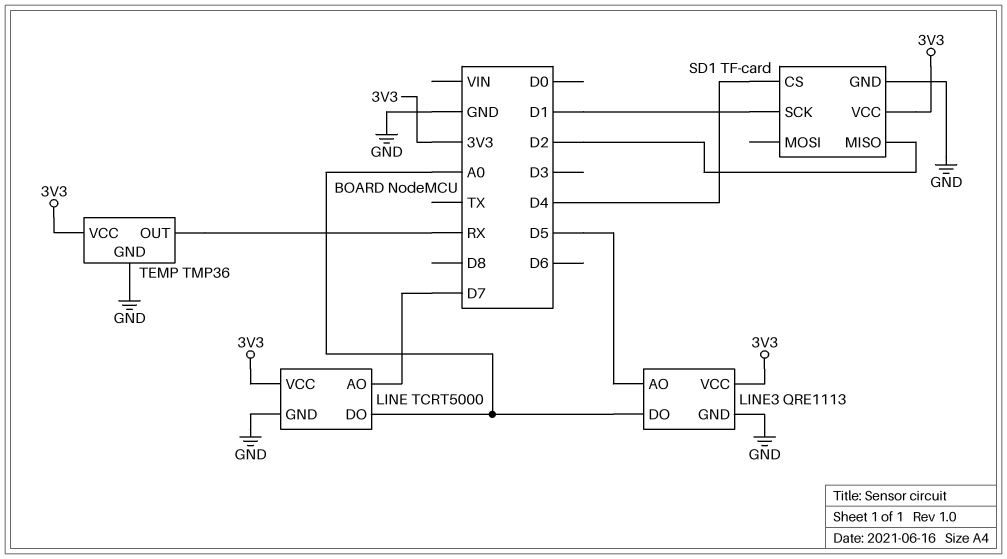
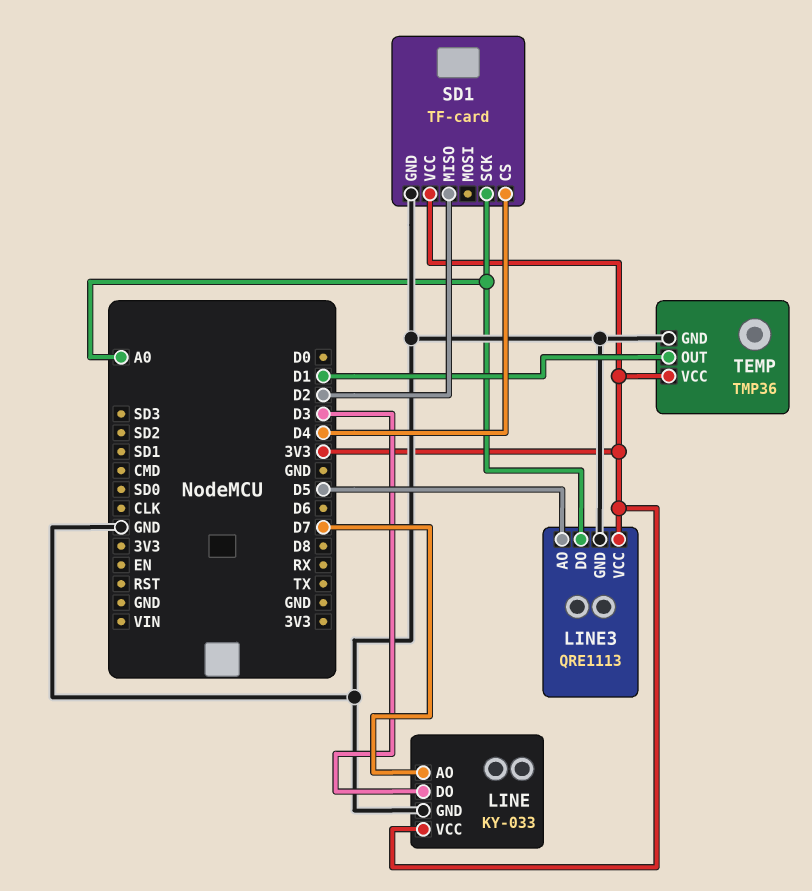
LINE: TCRT5000 -> KY-033
LINE pin DO: A0 -> D3
SD1 pin SCK: D1 -> A0
TEMP pin OUT: RX -> D1

